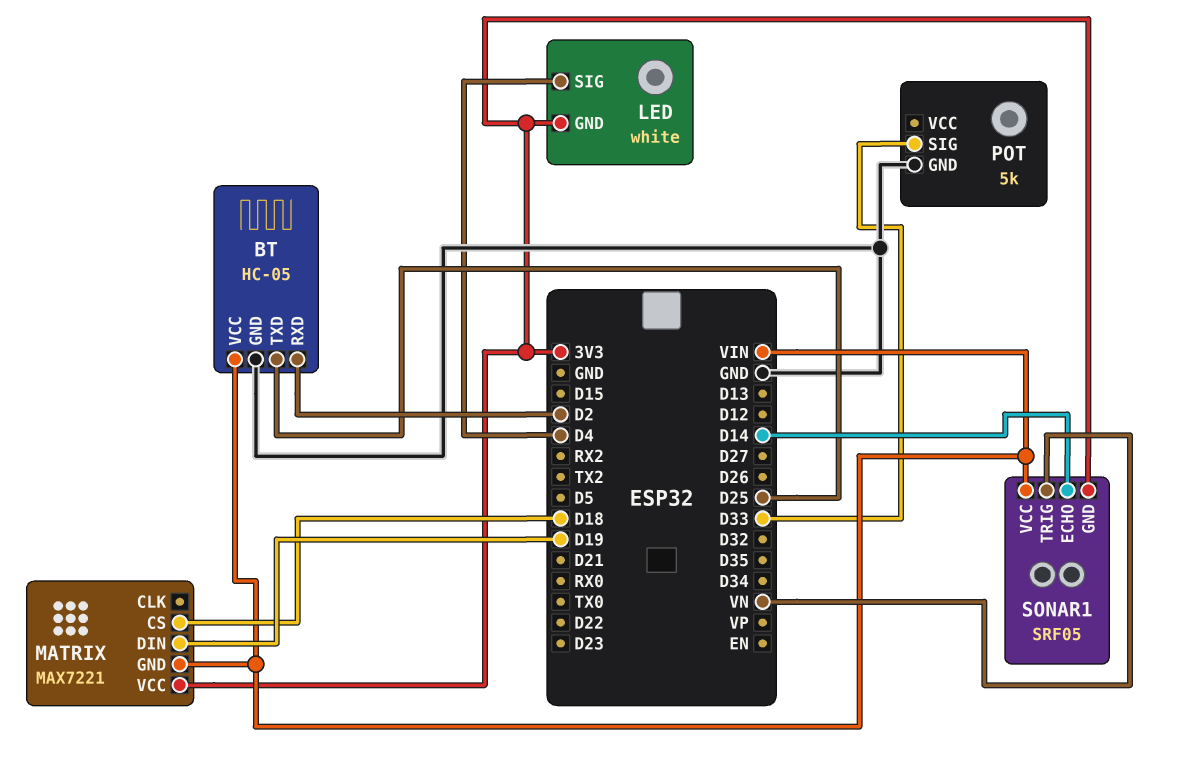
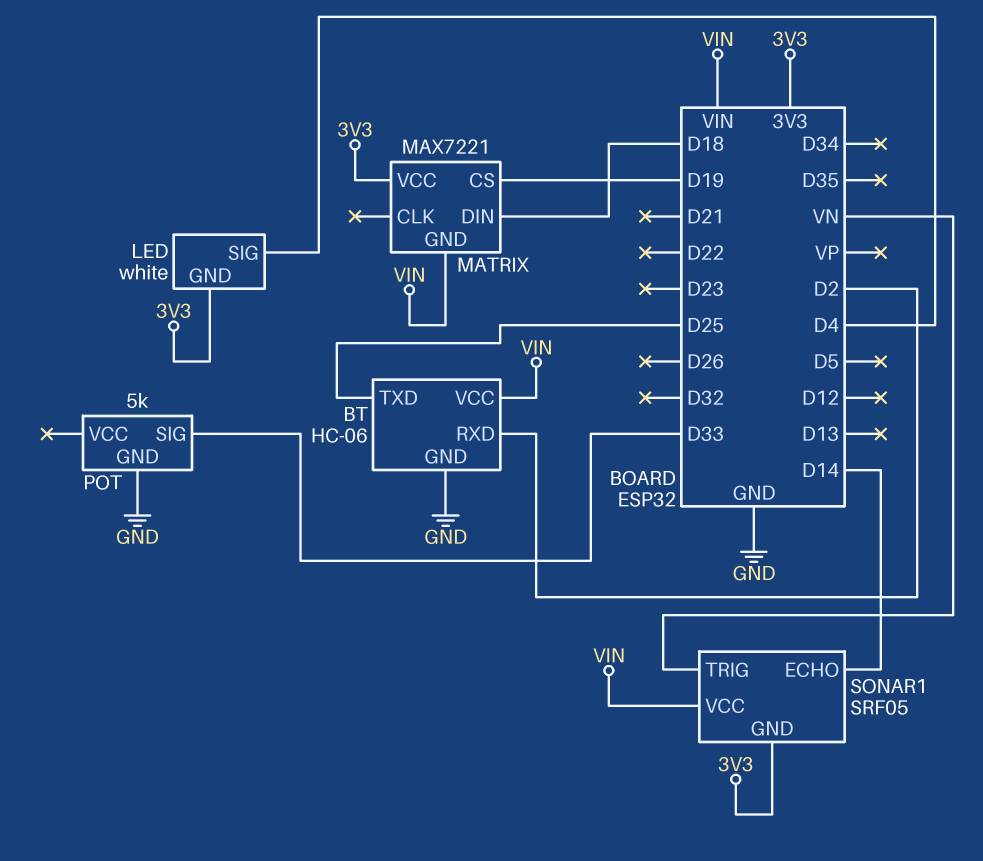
BT: HC-05 -> HC-06
MATRIX pin CS: D18 -> D19
MATRIX pin DIN: D19 -> D18

